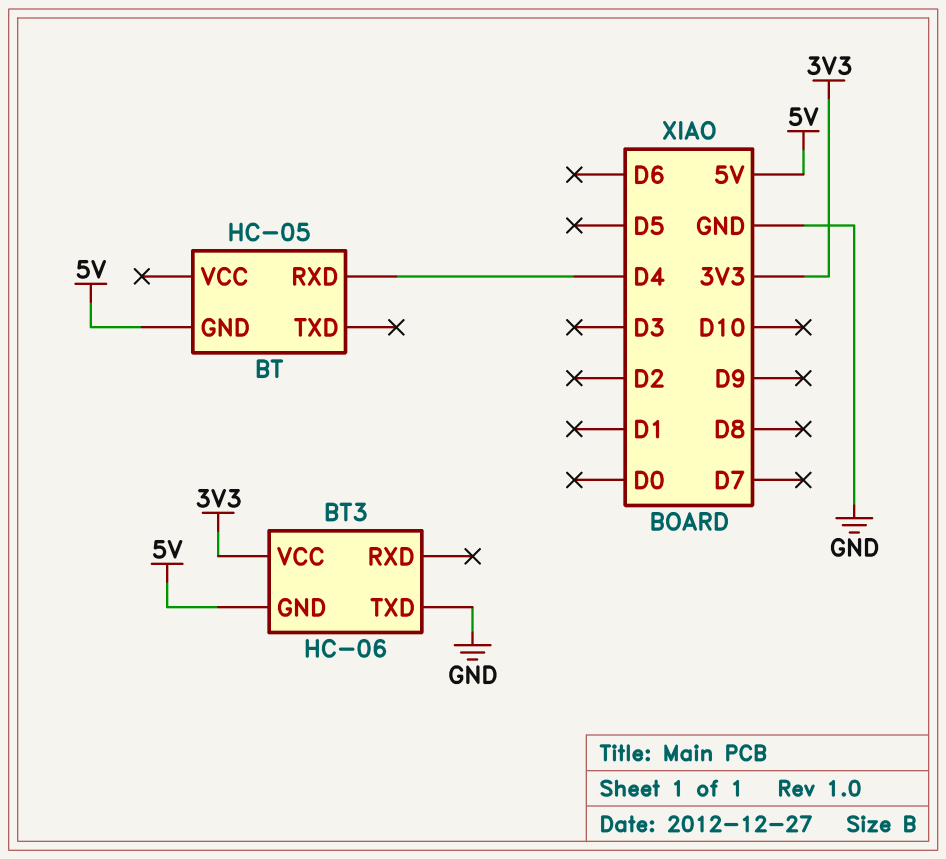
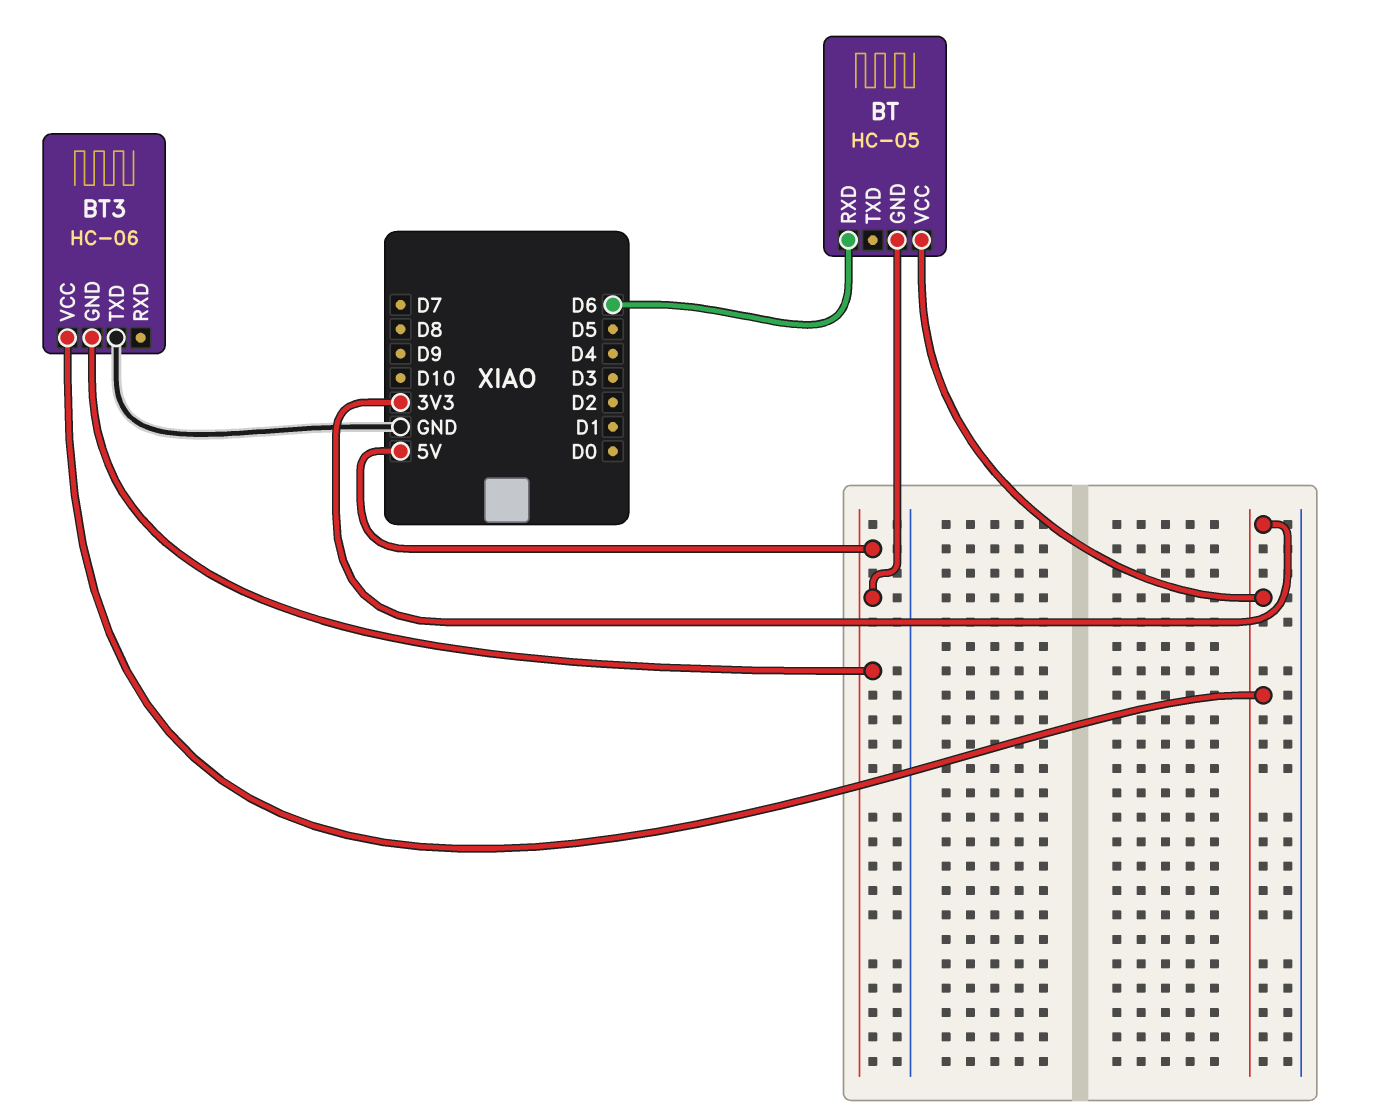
BT pin RXD: D4 -> D6
BT pin VCC: none -> 3V3

